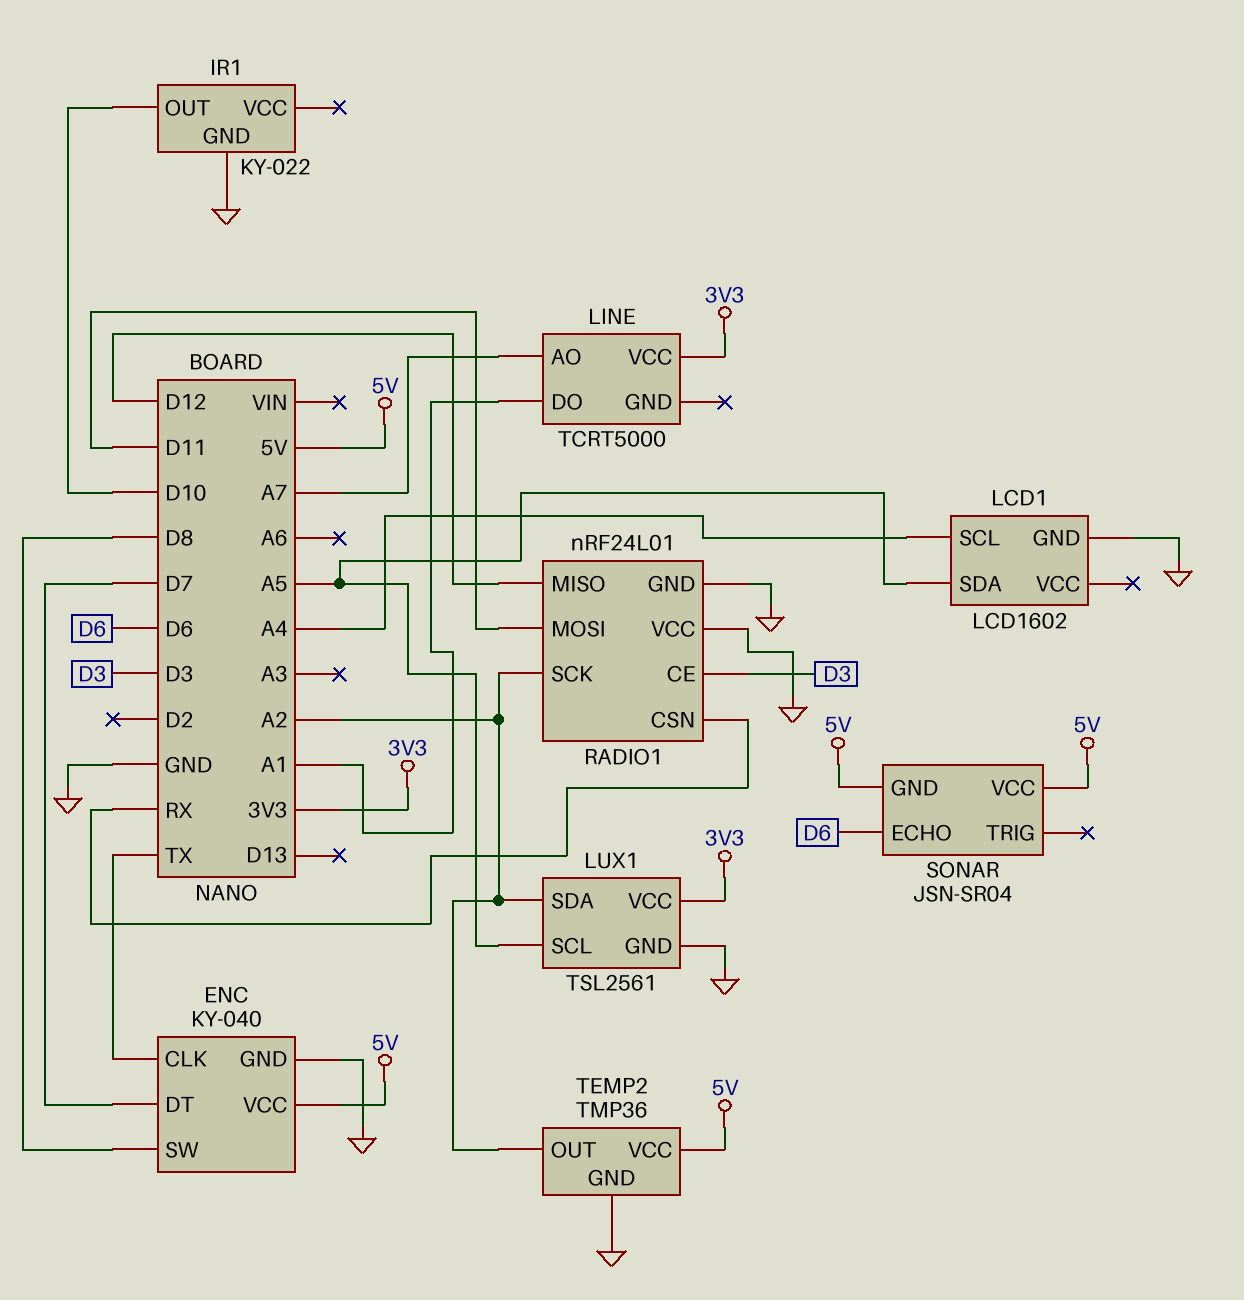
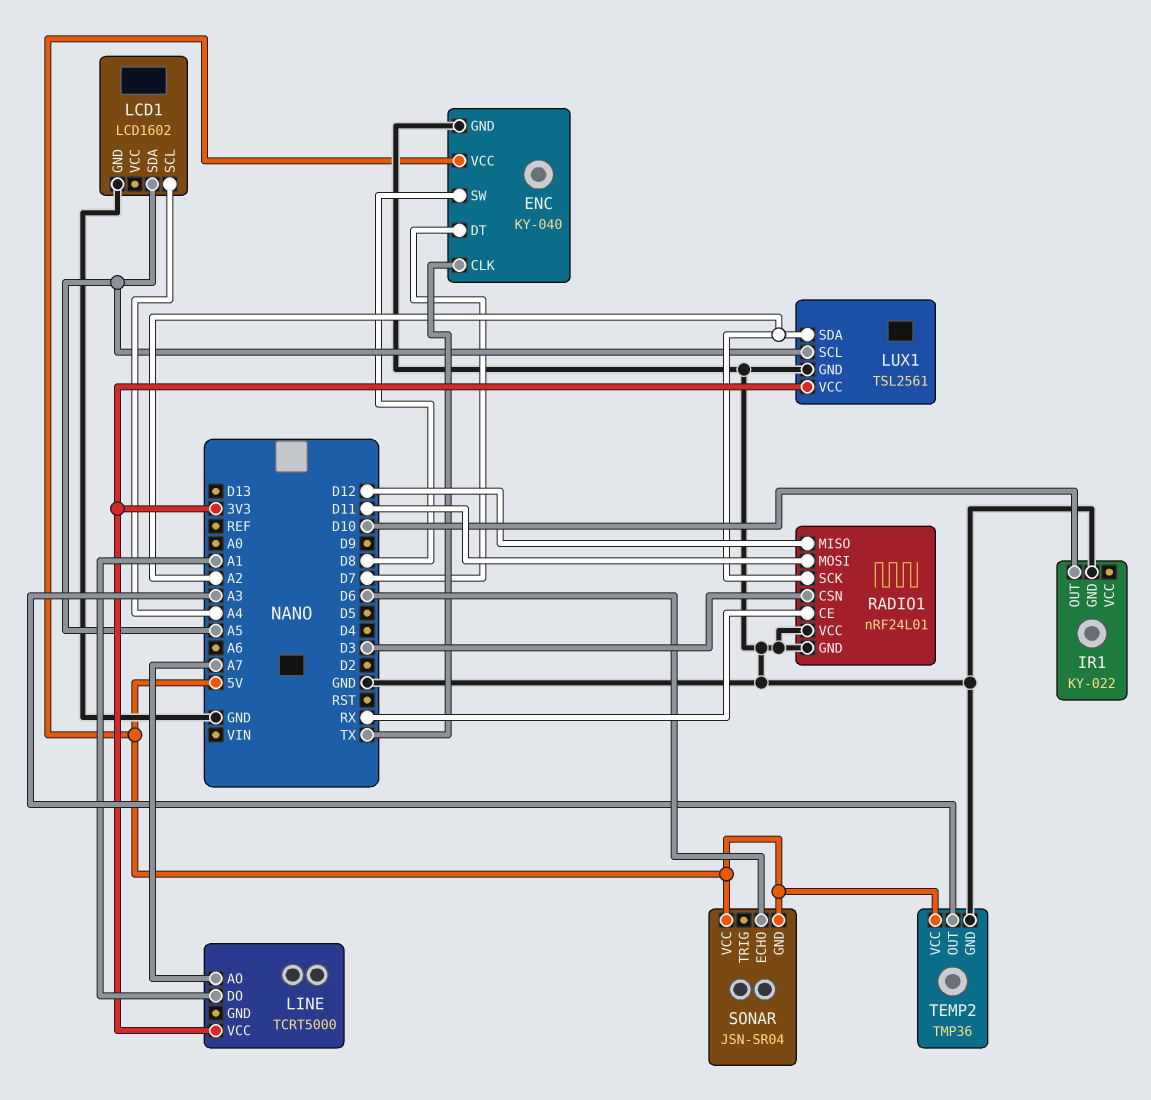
RADIO1 pin CE: D3 -> RX
RADIO1 pin CSN: RX -> D3
TEMP2 pin OUT: A2 -> A3

